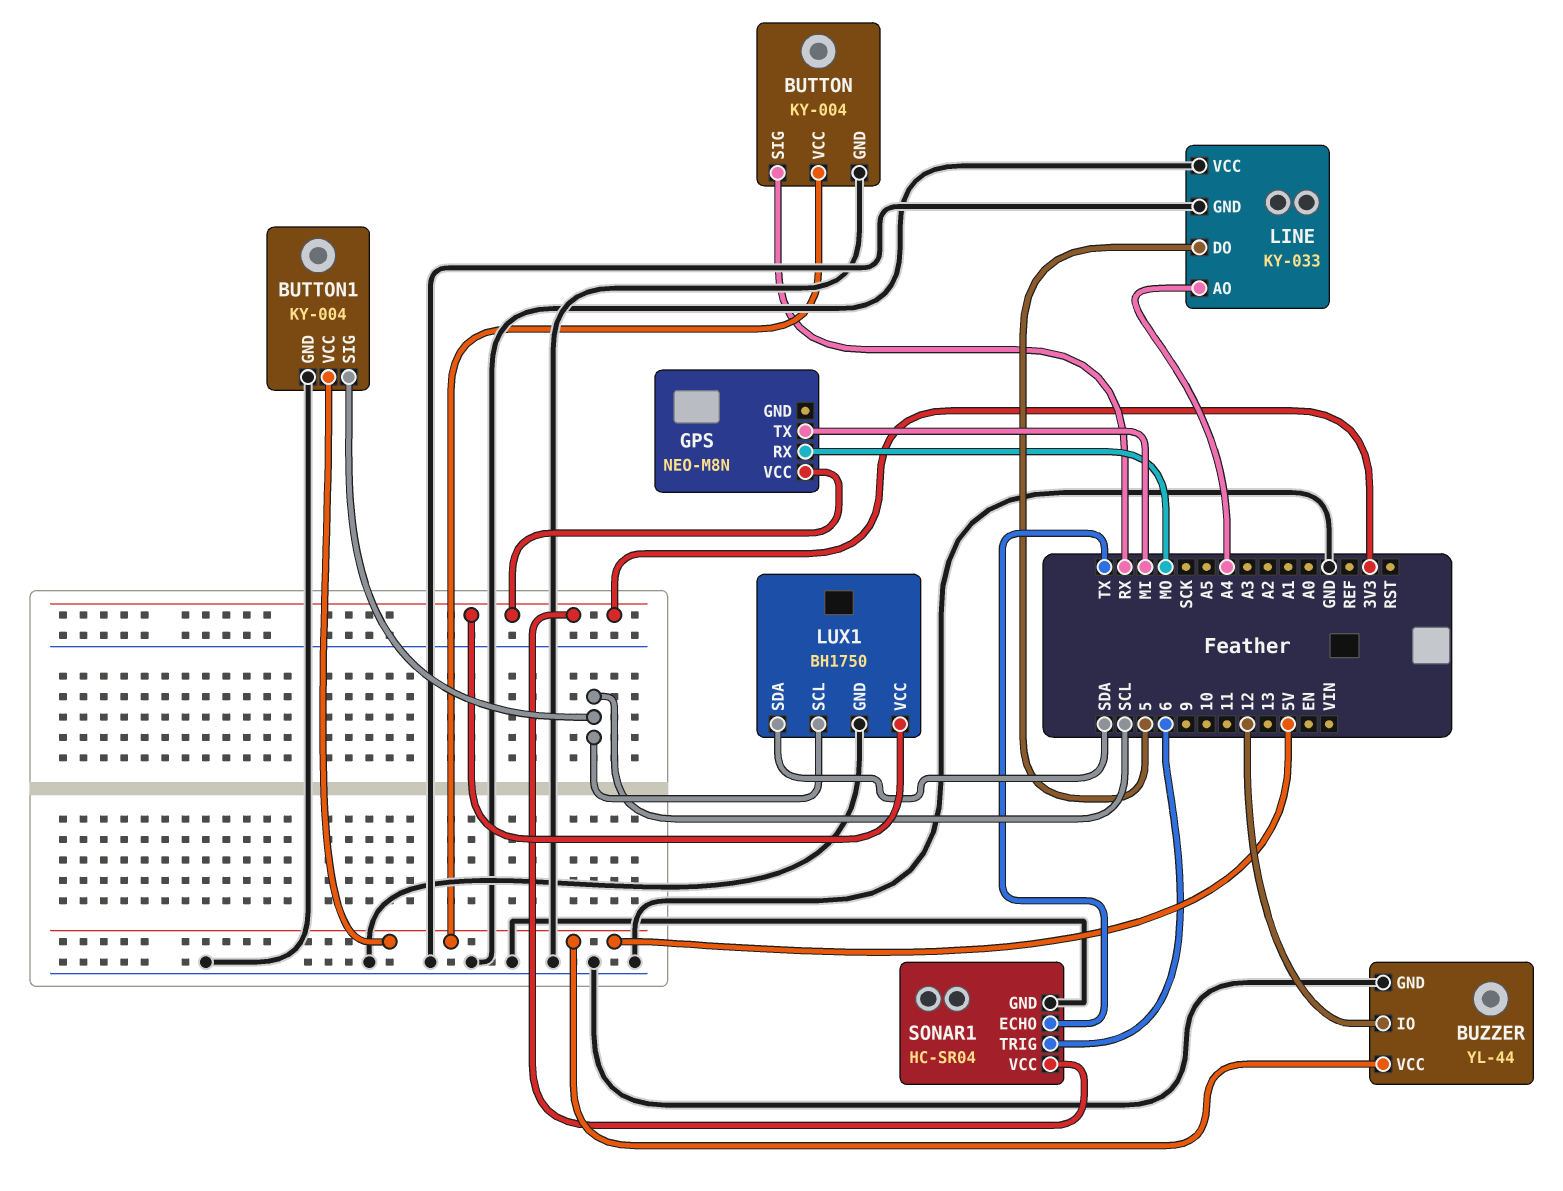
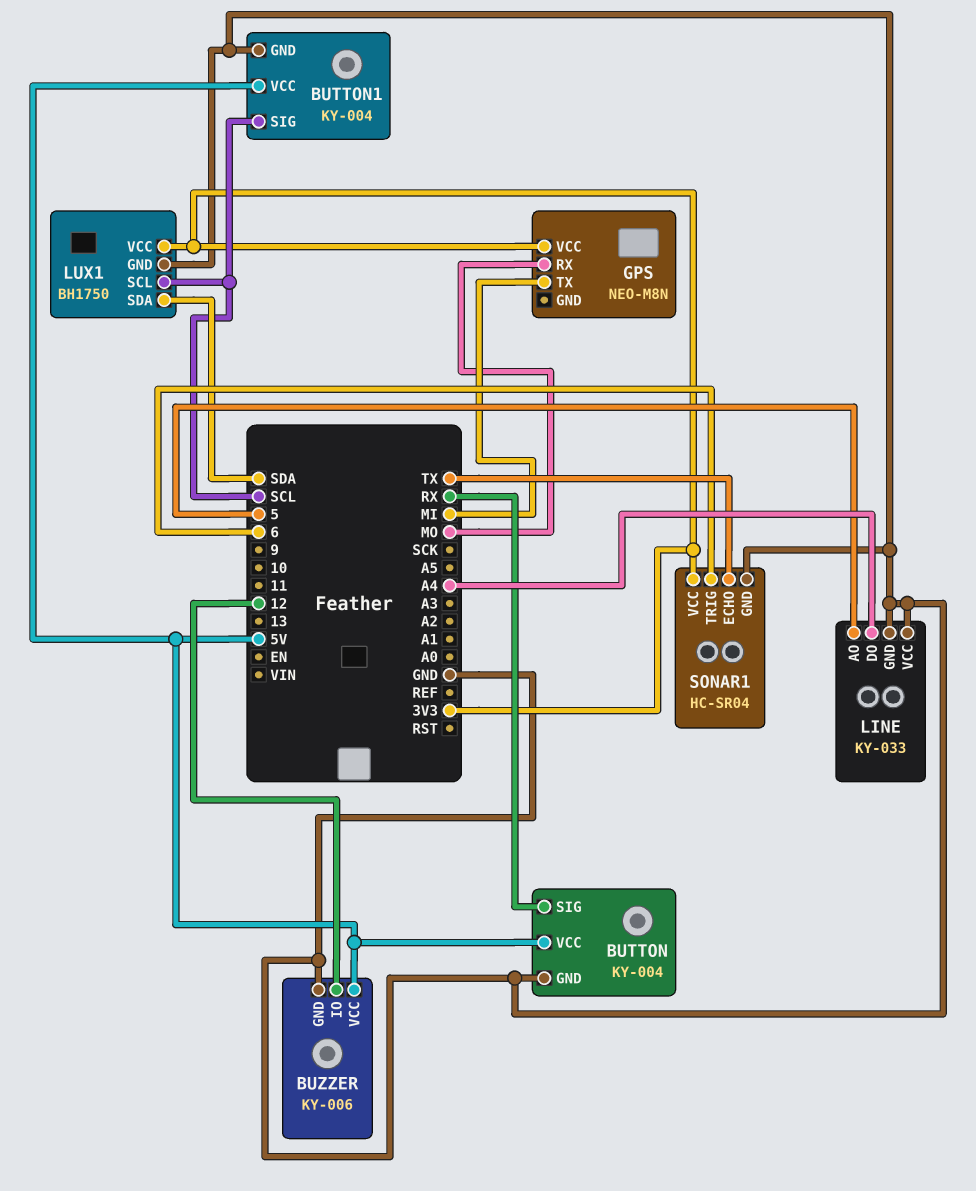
BUZZER: YL-44 -> KY-006
LINE pin AO: A4 -> 5
LINE pin DO: 5 -> A4

